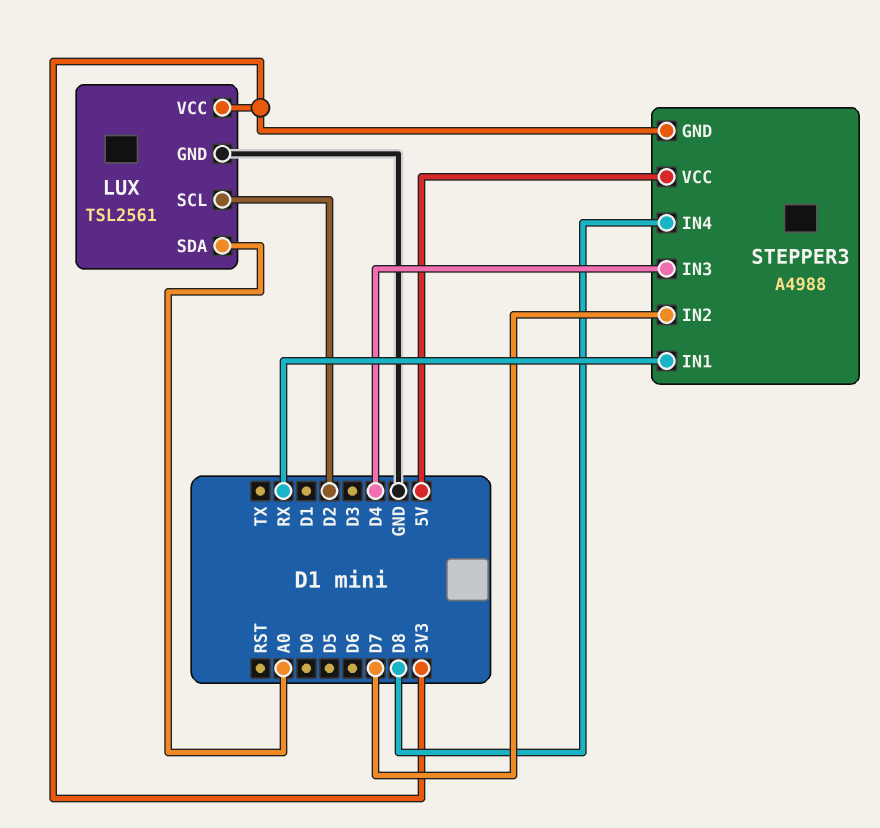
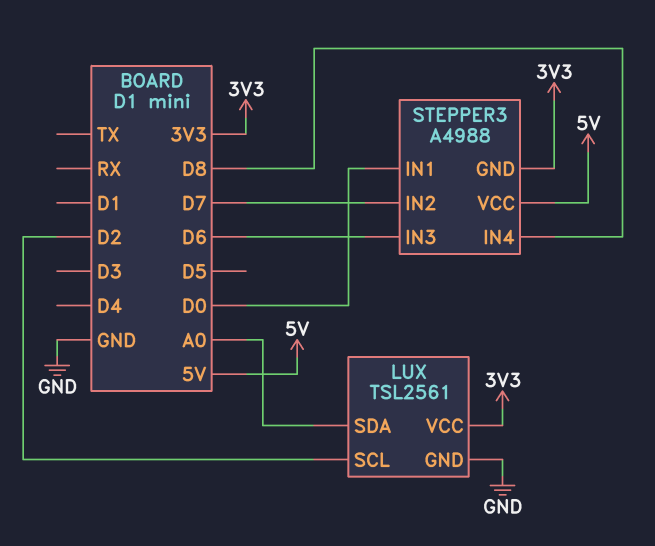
STEPPER3 pin IN1: RX -> D0
STEPPER3 pin IN3: D4 -> D6

